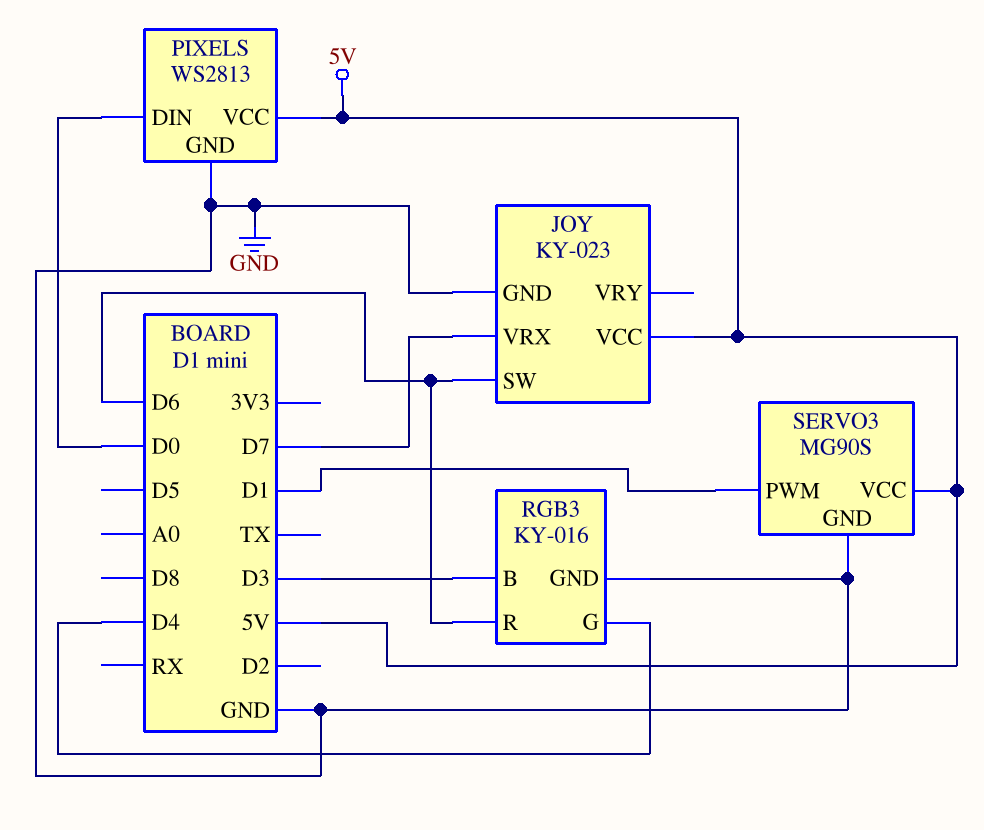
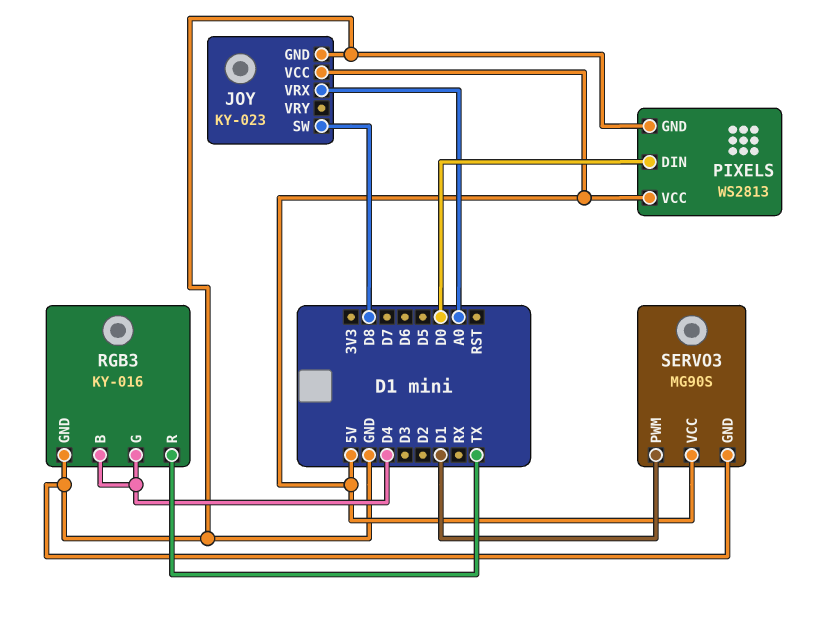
JOY pin SW: D6 -> D8
JOY pin VRX: D7 -> A0
RGB3 pin B: D3 -> D4
RGB3 pin R: D6 -> TX

